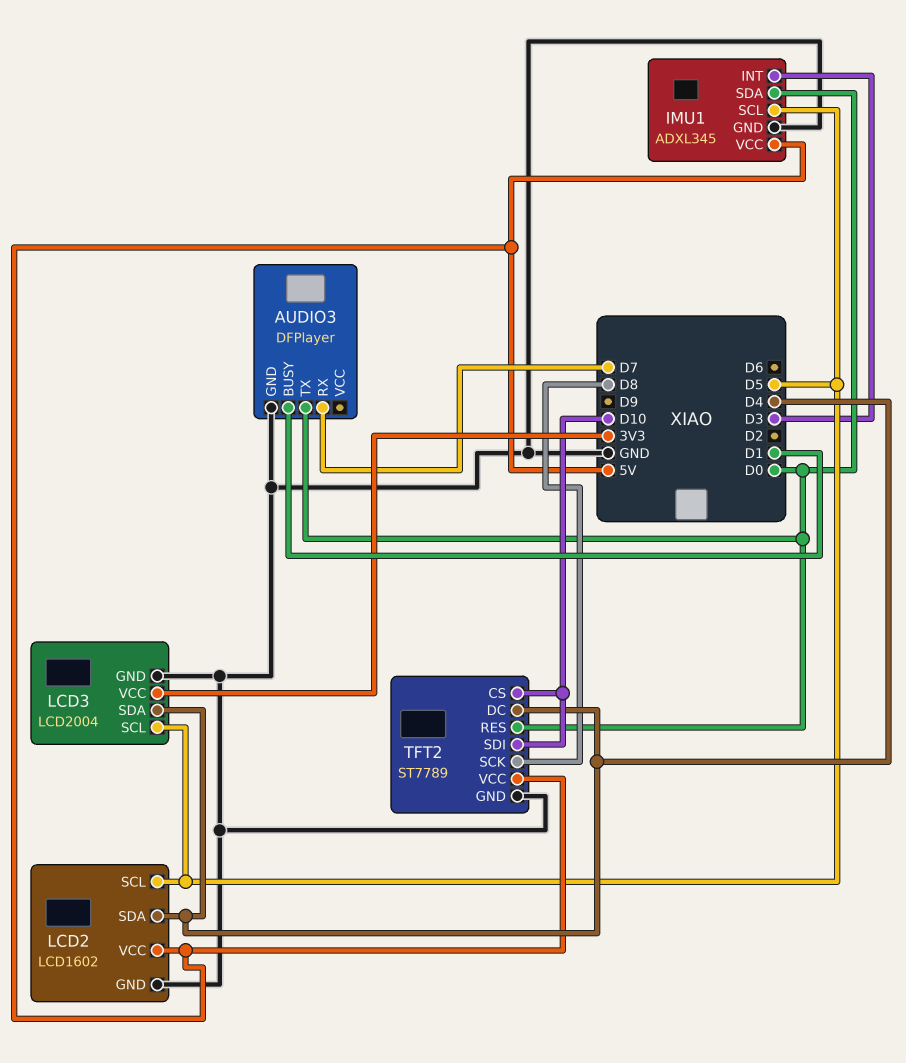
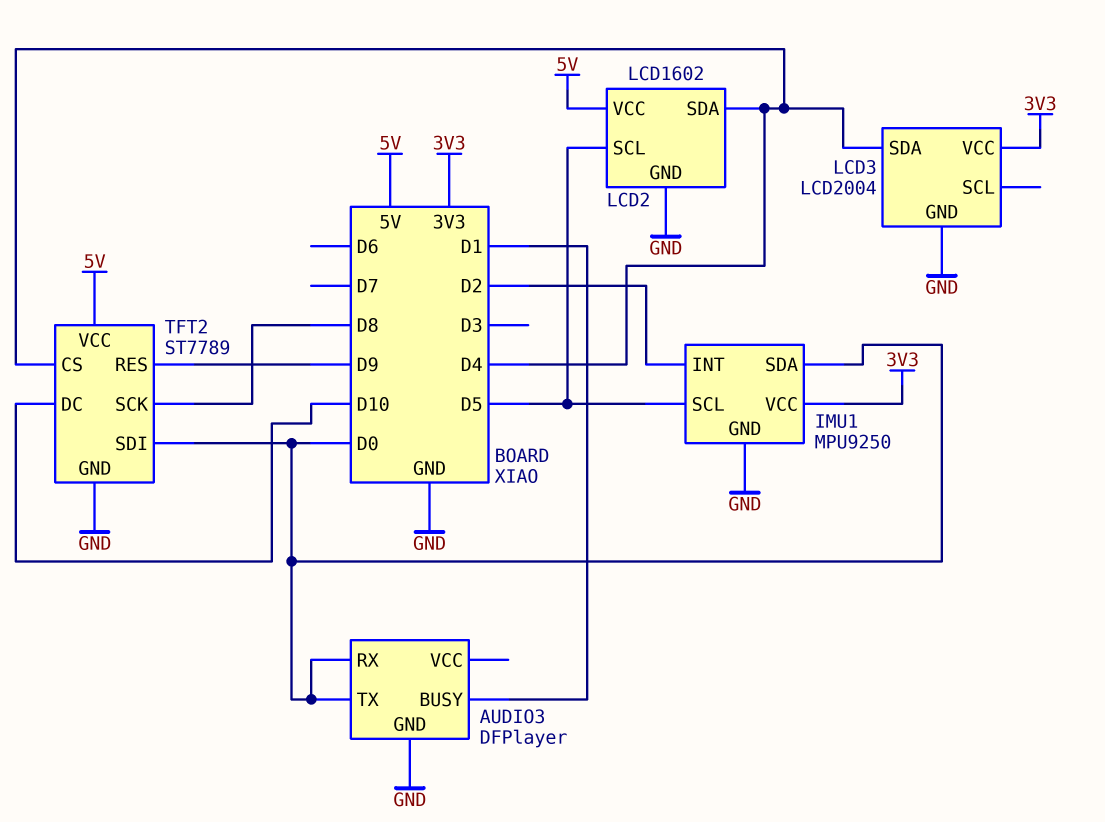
AUDIO3 pin RX: D7 -> D0
IMU1: ADXL345 -> MPU9250
IMU1 pin INT: D3 -> D2
IMU1 pin VCC: 5V -> 3V3
LCD3 pin SCL: D5 -> none
TFT2 pin CS: D10 -> D4
TFT2 pin DC: D4 -> D10
TFT2 pin RES: D0 -> D9
TFT2 pin SDI: D10 -> D0

